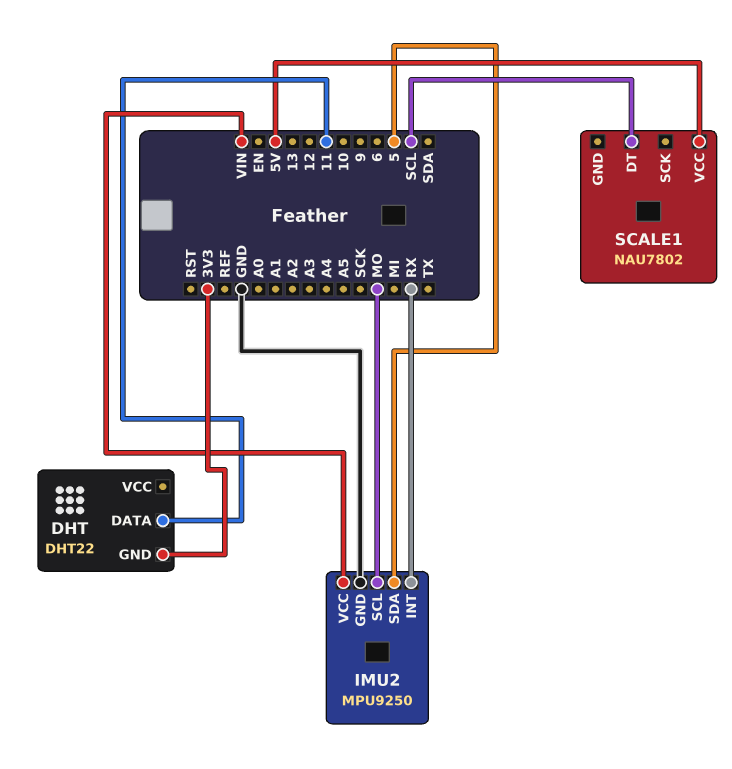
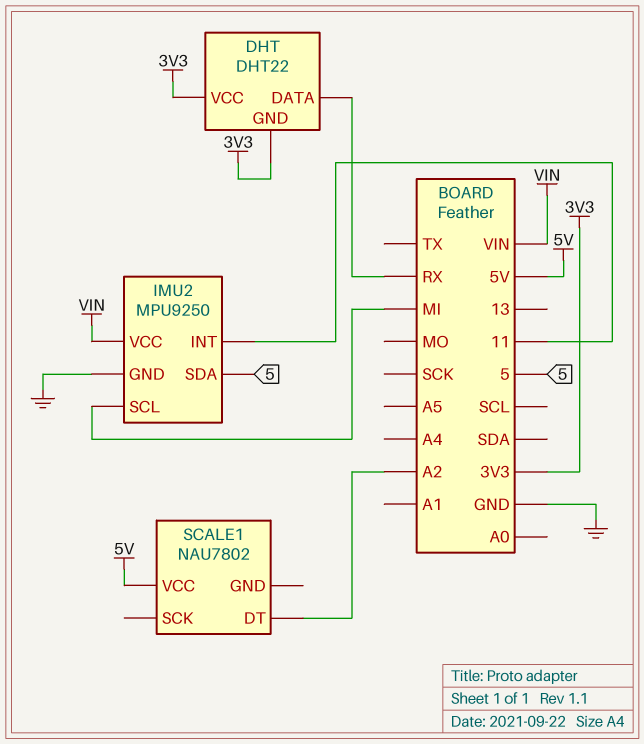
DHT pin DATA: 11 -> RX
DHT pin VCC: none -> 3V3
IMU2 pin INT: RX -> 11
IMU2 pin SCL: MO -> MI
SCALE1 pin DT: SCL -> A2

